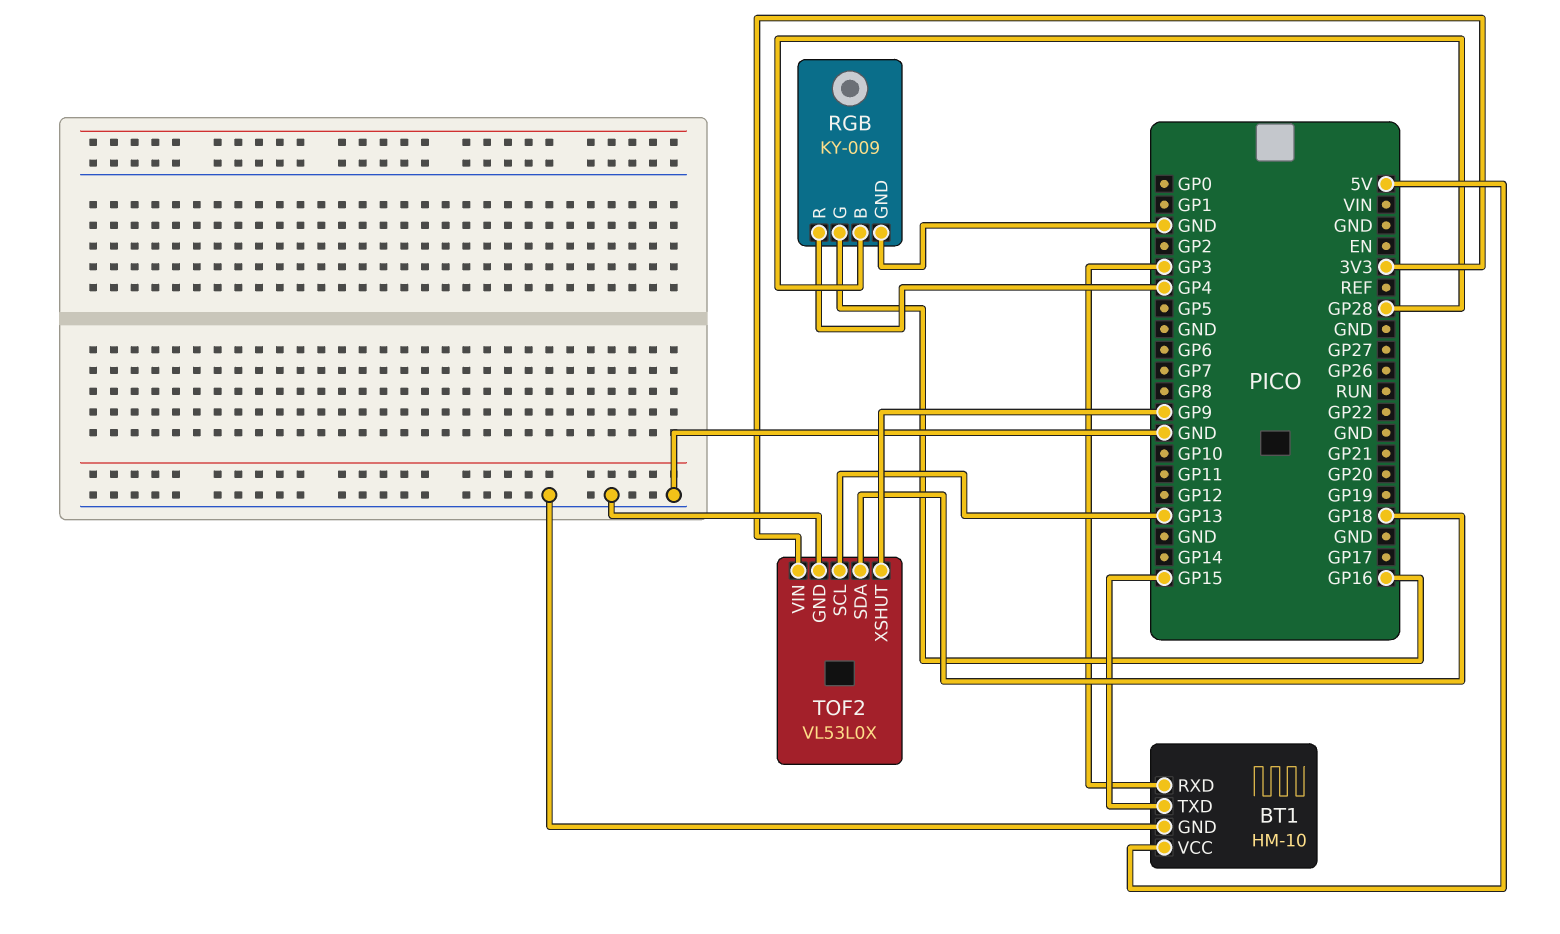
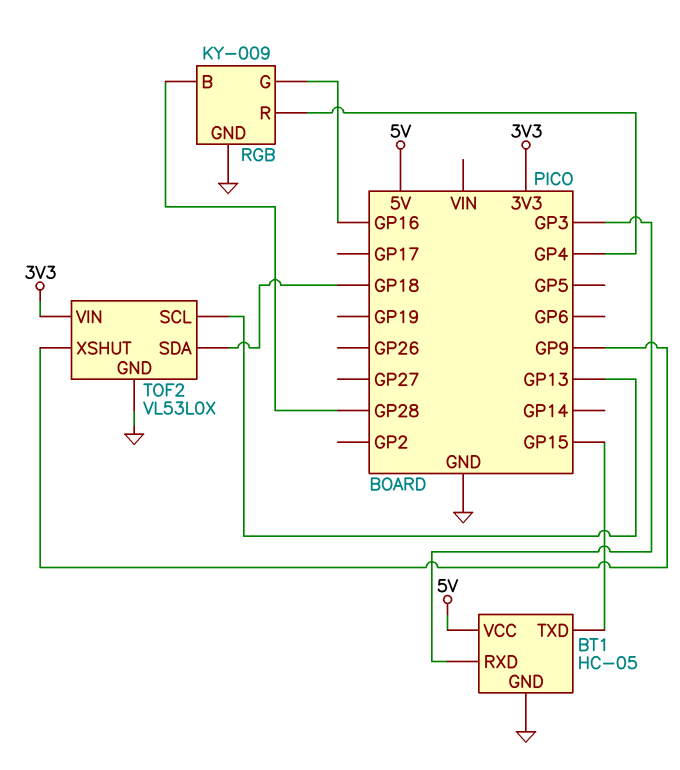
BT1: HM-10 -> HC-05

